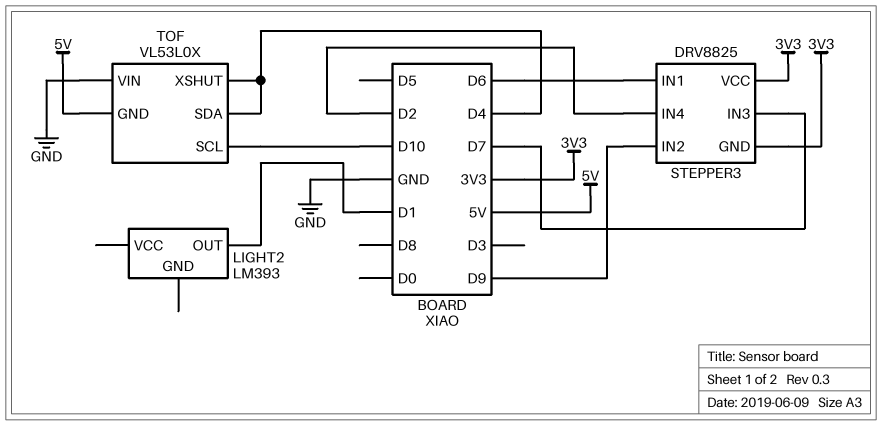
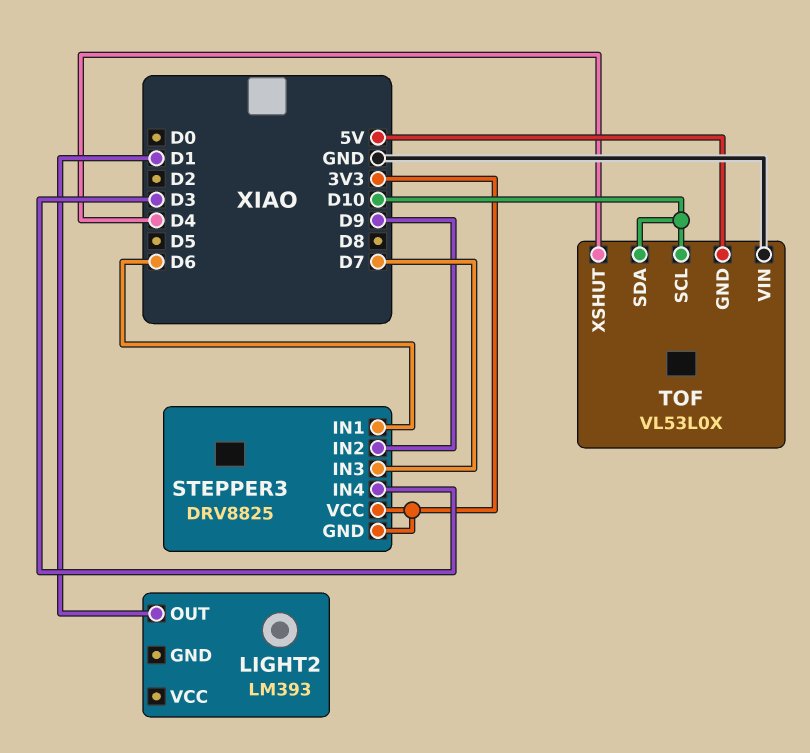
STEPPER3 pin IN4: D2 -> D3
TOF pin SDA: D4 -> D10

